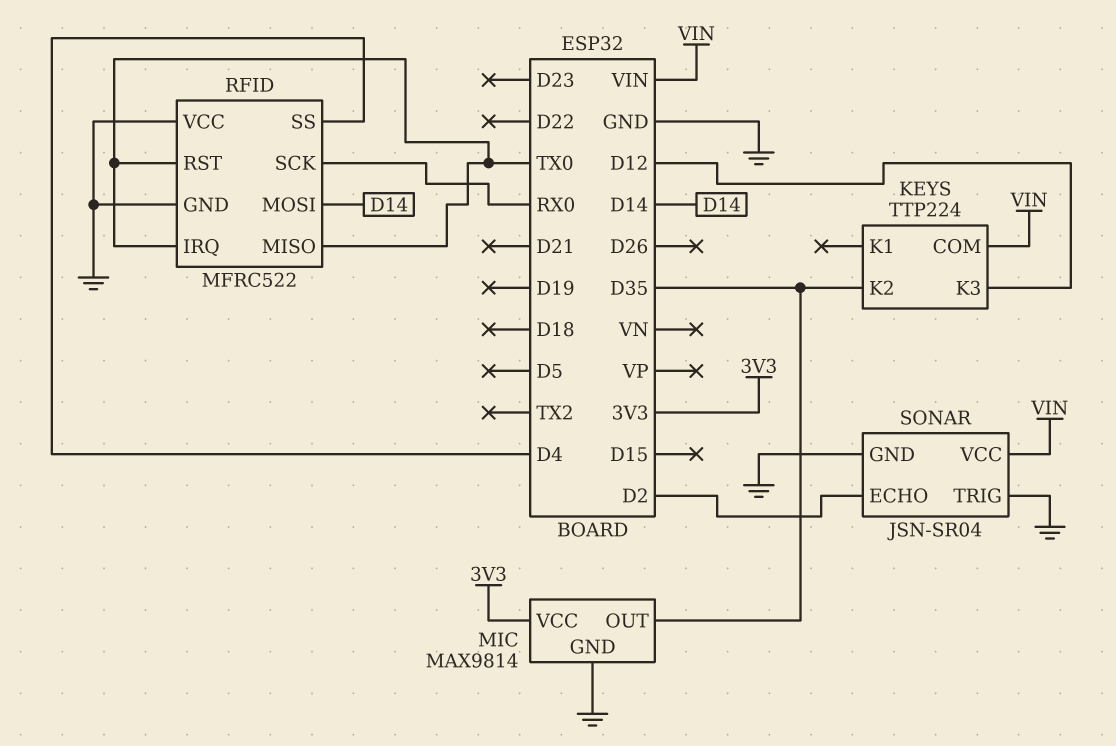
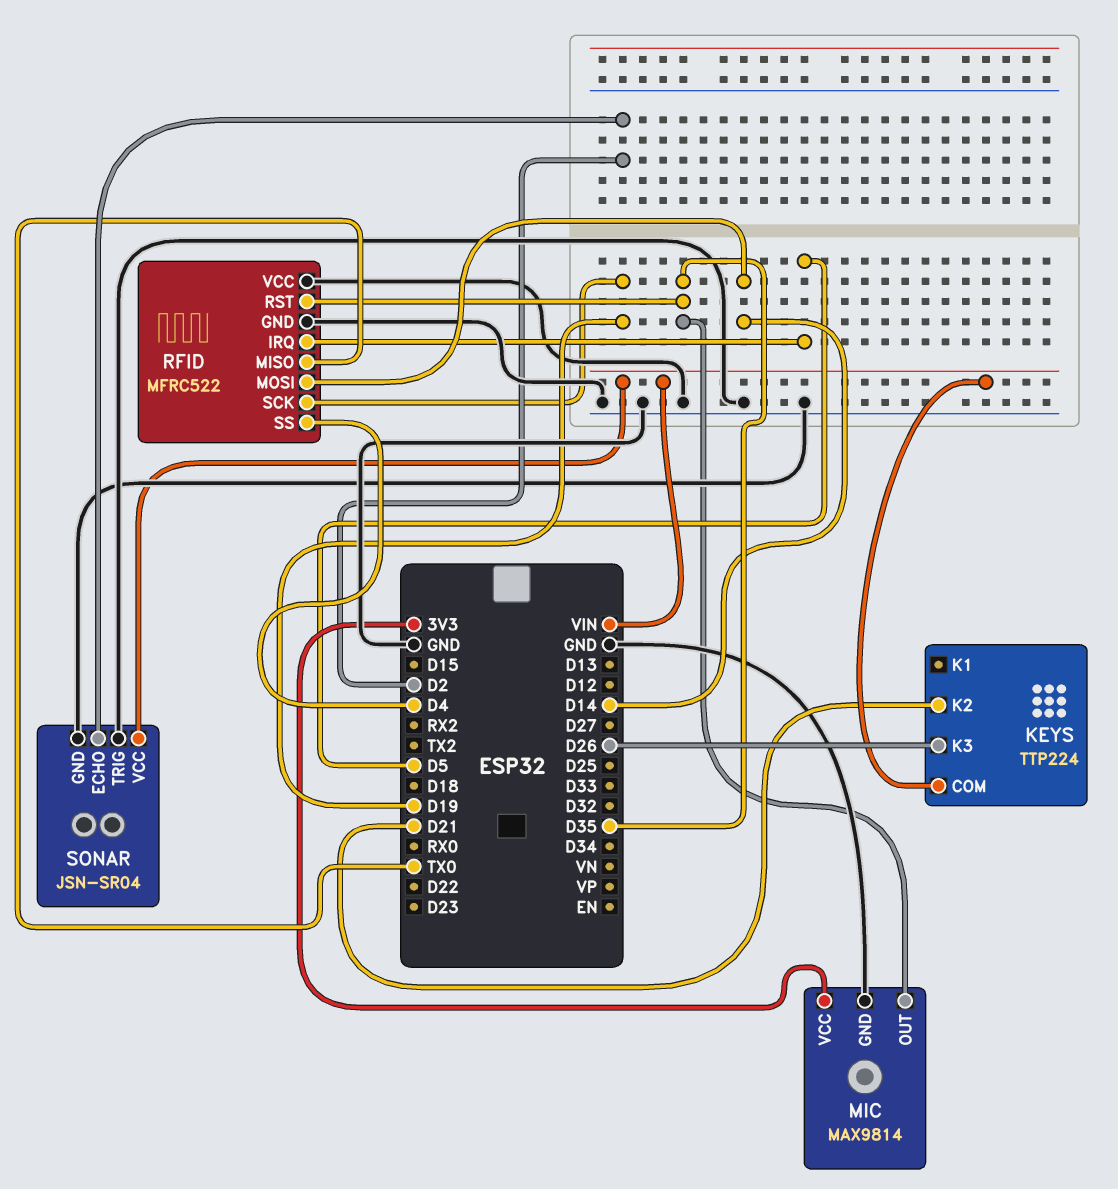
KEYS pin K2: D35 -> D21
KEYS pin K3: D12 -> D26
RFID pin IRQ: TX0 -> D5
RFID pin RST: TX0 -> D35
RFID pin SCK: RX0 -> D19

